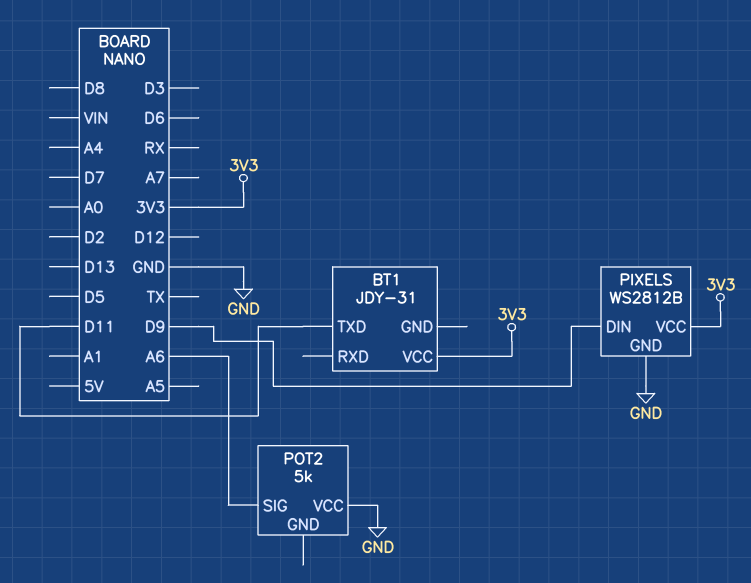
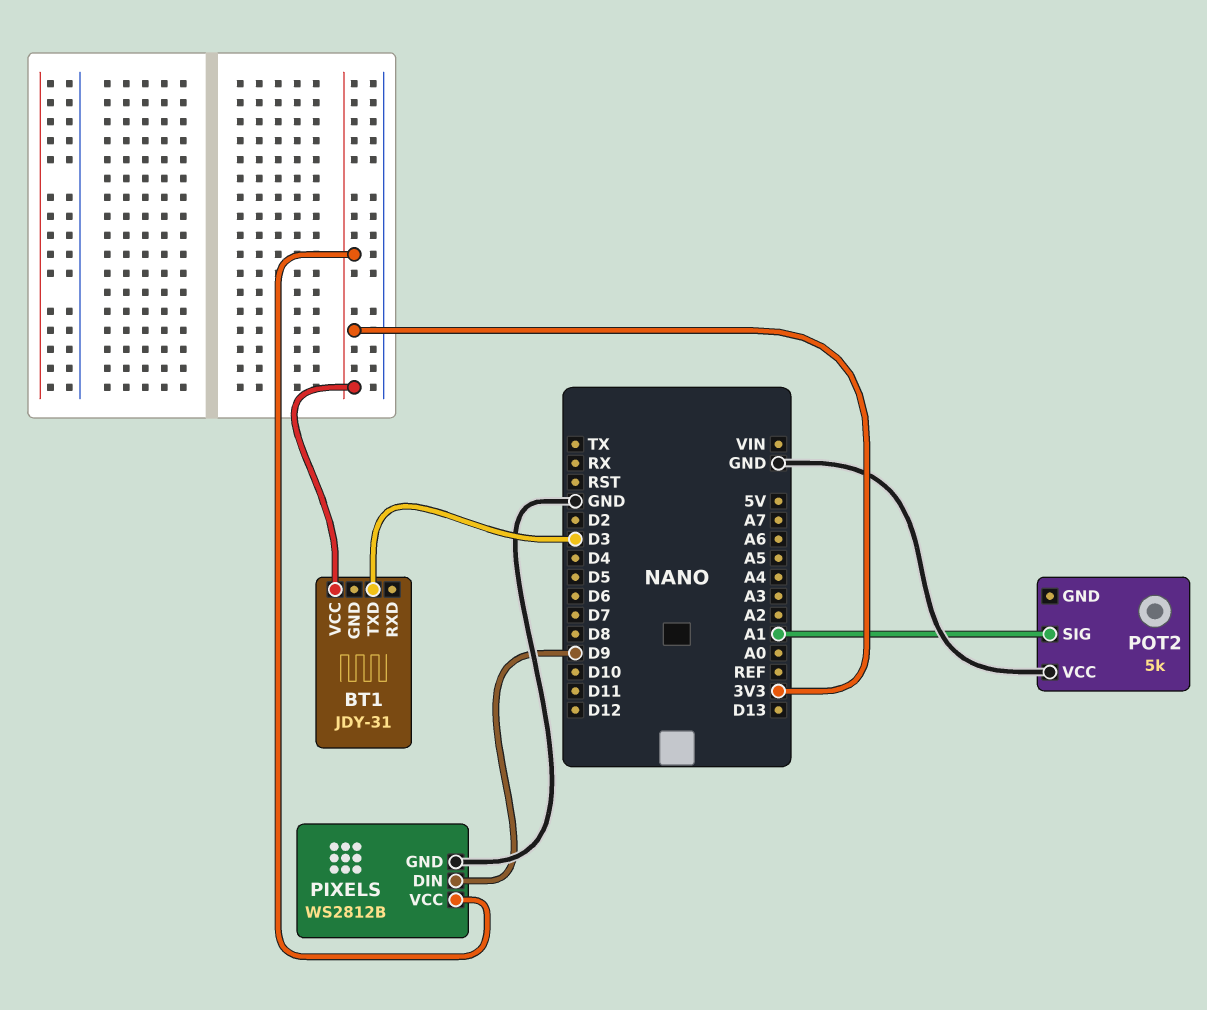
BT1 pin TXD: D11 -> D3
POT2 pin SIG: A6 -> A1

